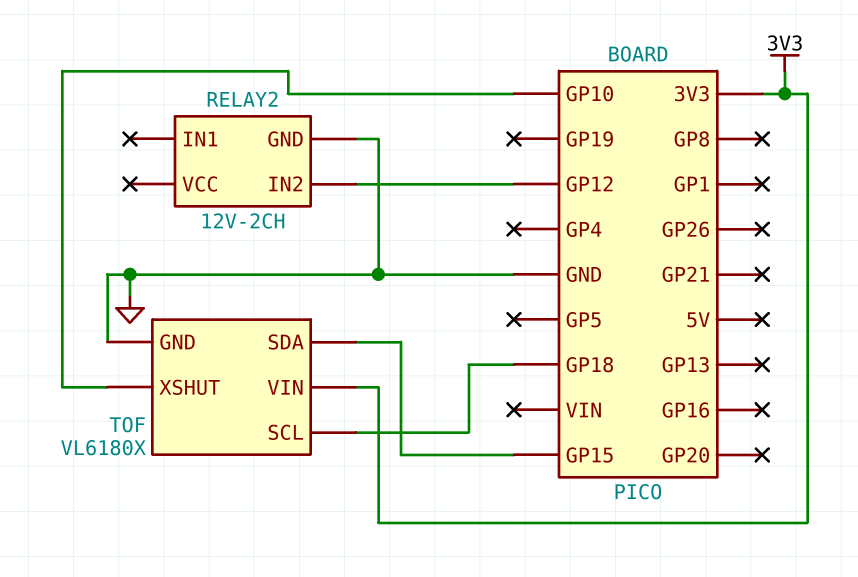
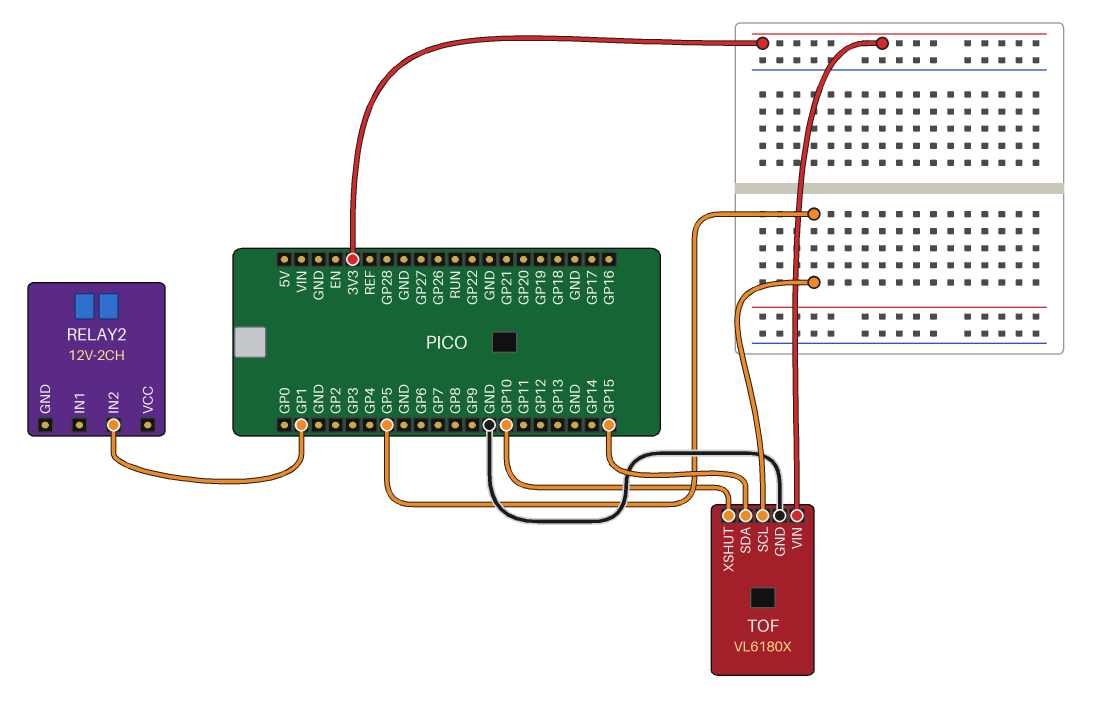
RELAY2 pin GND: GND -> none
RELAY2 pin IN2: GP12 -> GP1
TOF pin SCL: GP18 -> GP5

